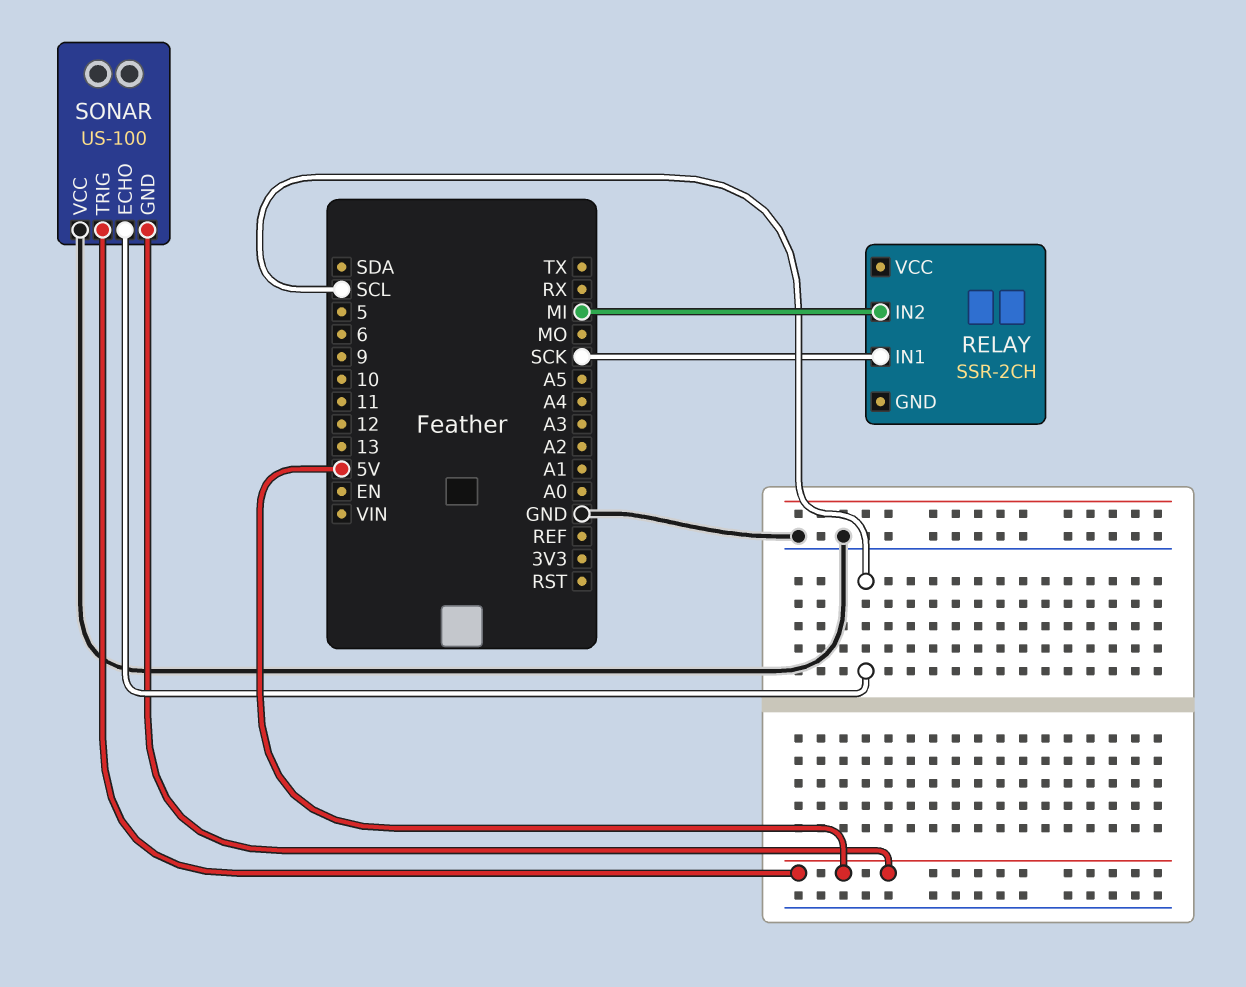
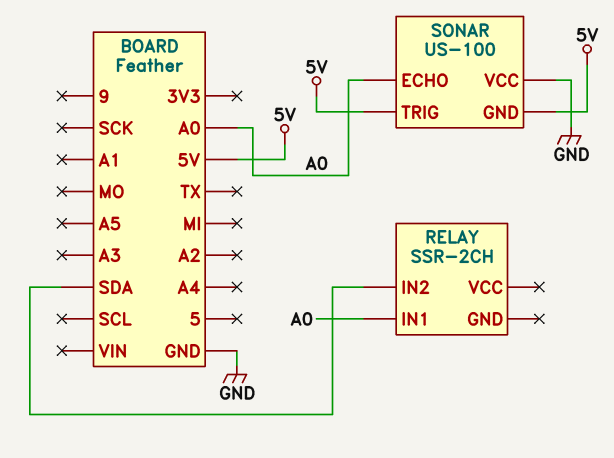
RELAY pin IN1: SCK -> A0
RELAY pin IN2: MI -> SDA
SONAR pin ECHO: SCL -> A0

